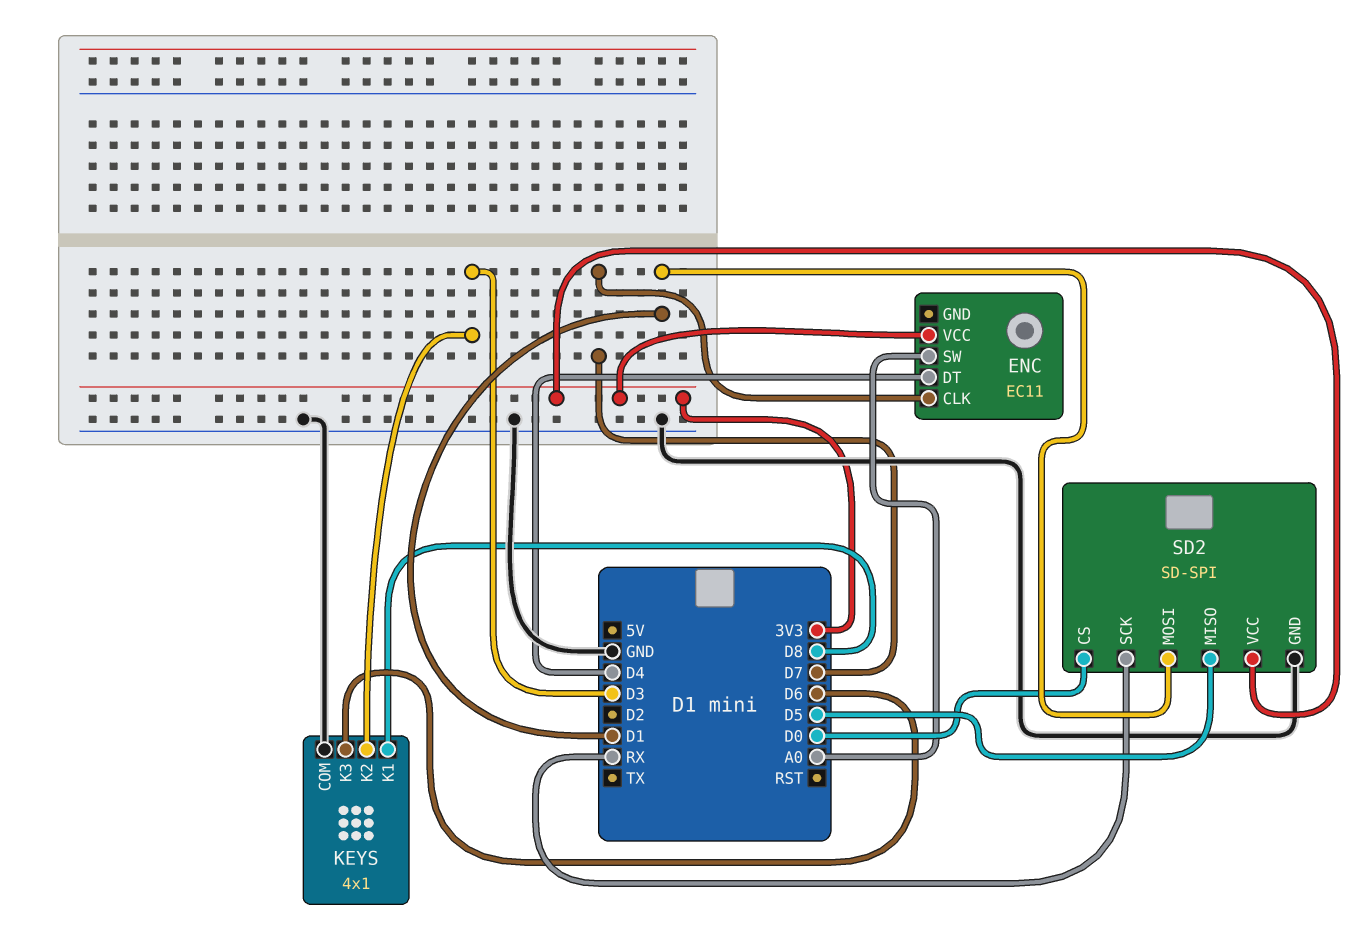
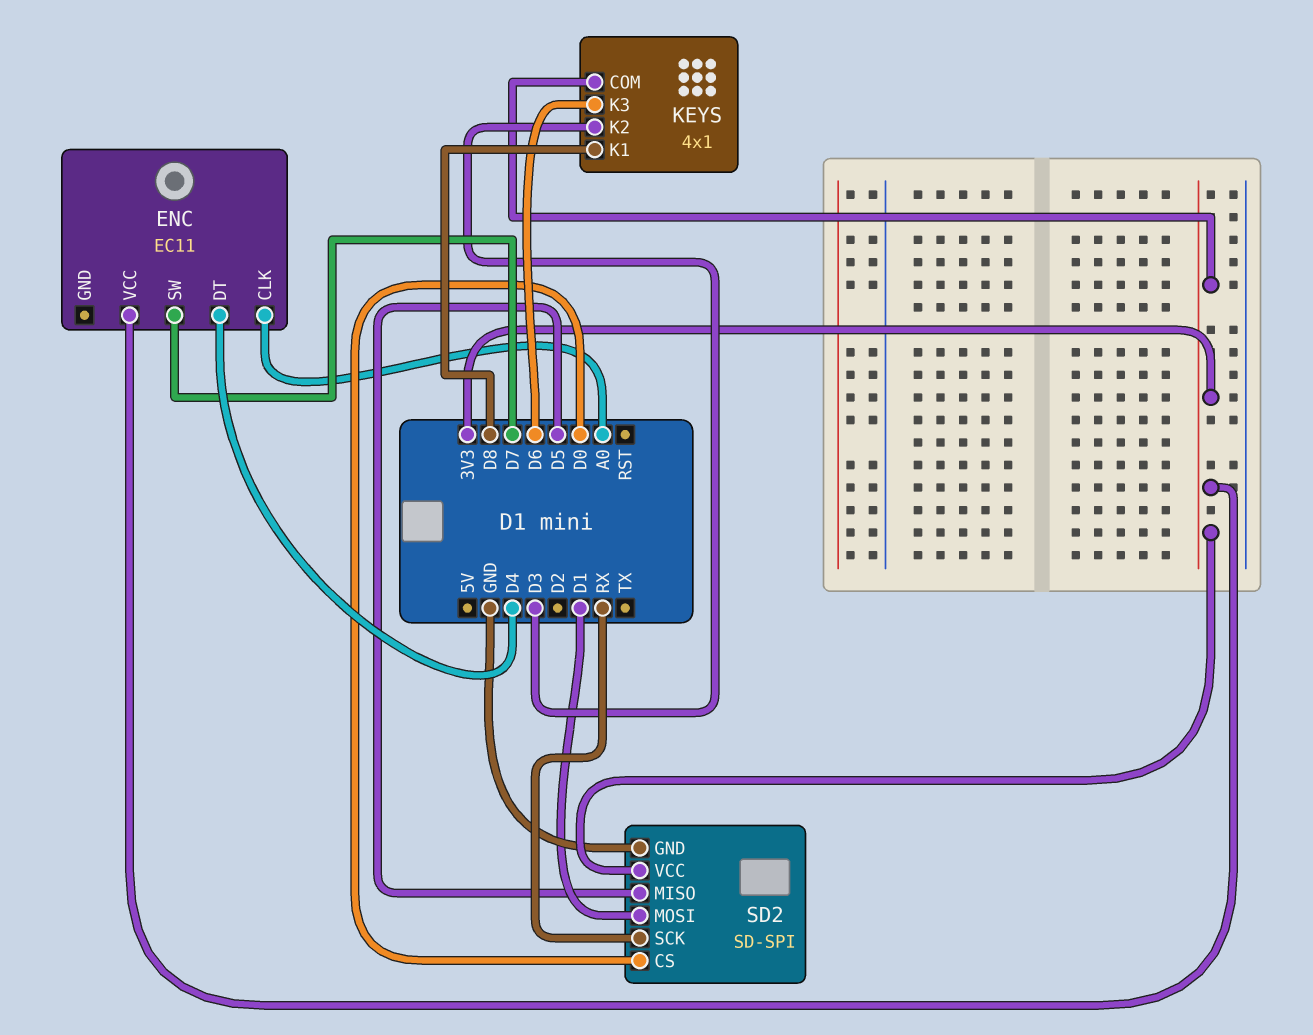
ENC pin CLK: D7 -> A0
ENC pin SW: A0 -> D7
KEYS pin COM: GND -> 3V3

